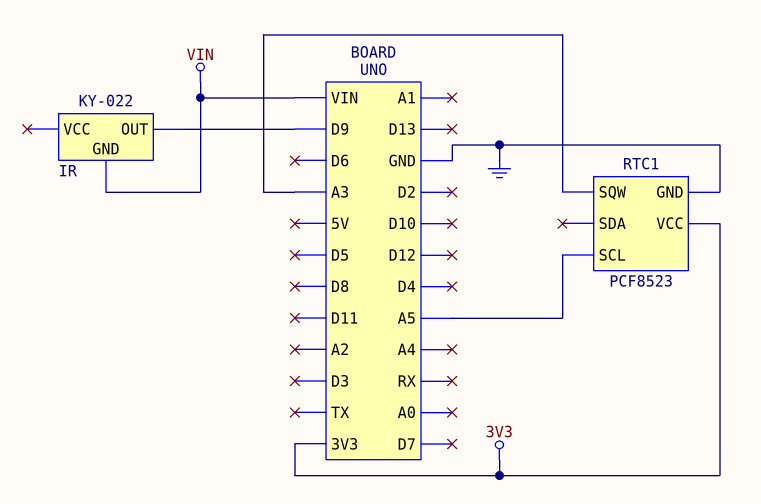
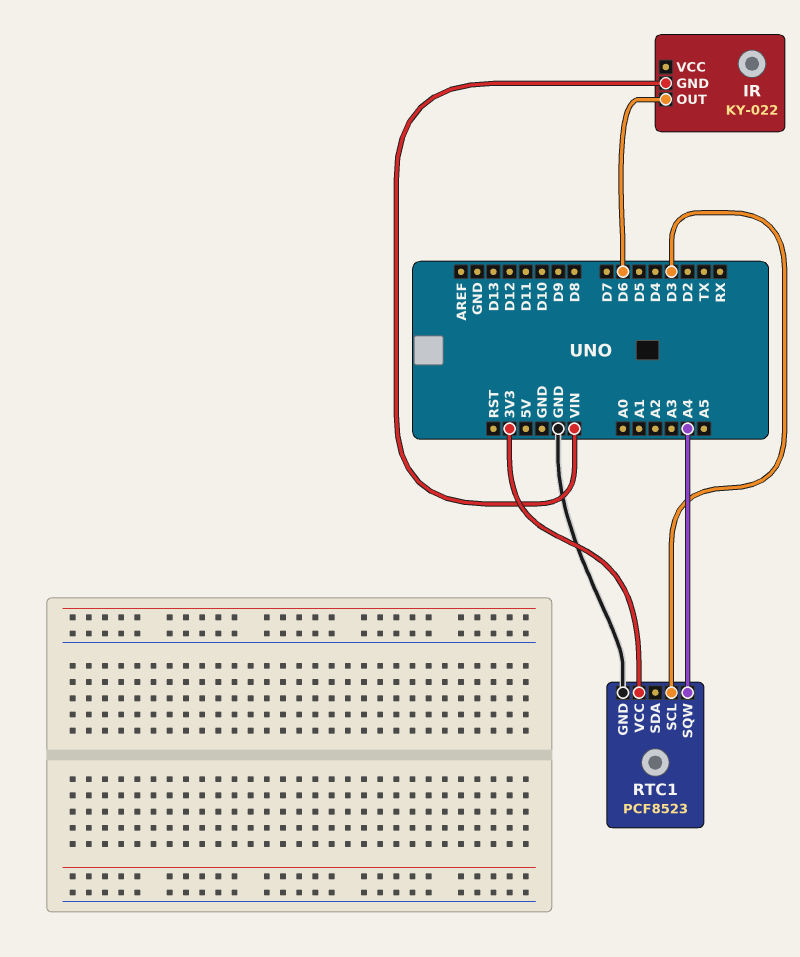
IR pin OUT: D9 -> D6
RTC1 pin SCL: A5 -> D3
RTC1 pin SQW: A3 -> A4

